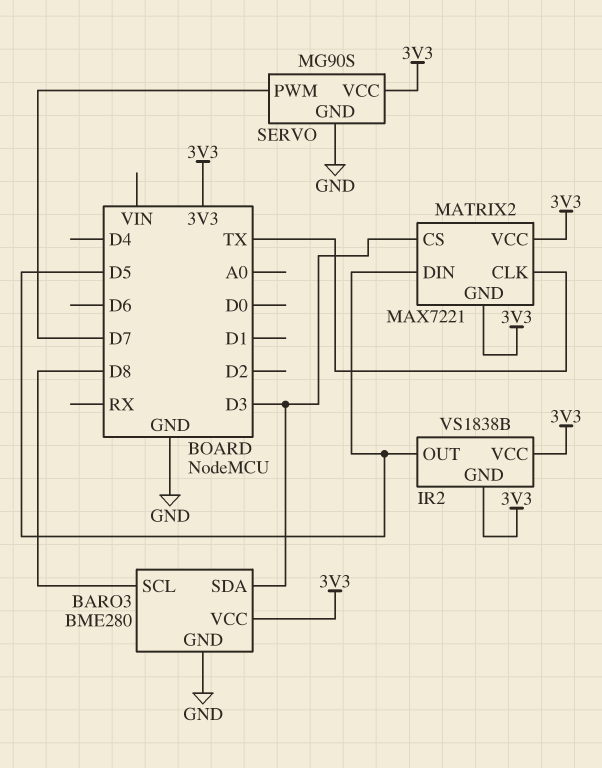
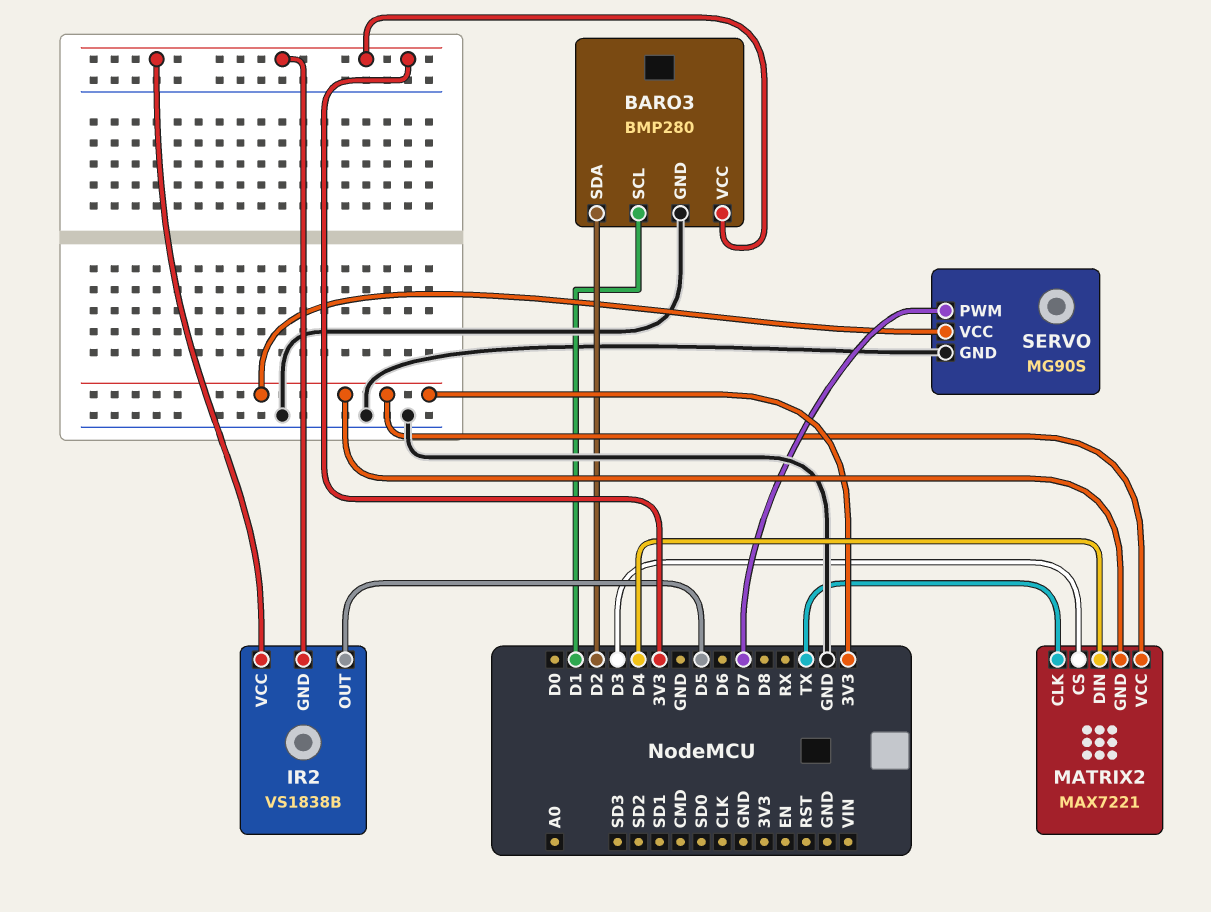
BARO3: BME280 -> BMP280
BARO3 pin SCL: D8 -> D1
BARO3 pin SDA: D3 -> D2
MATRIX2 pin DIN: D5 -> D4

